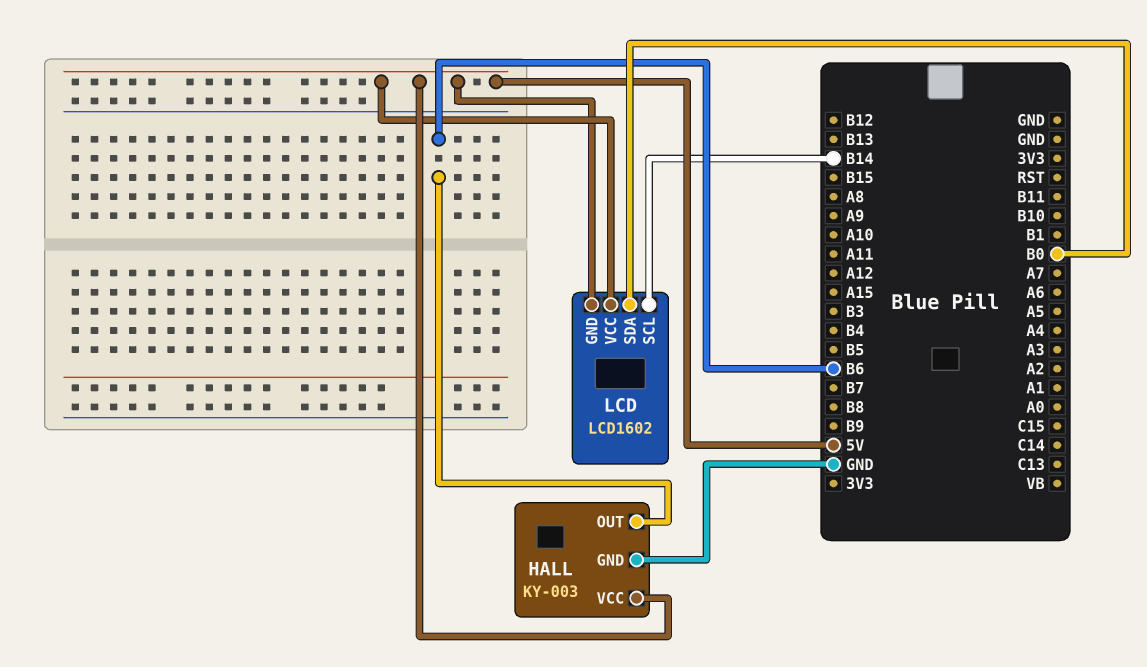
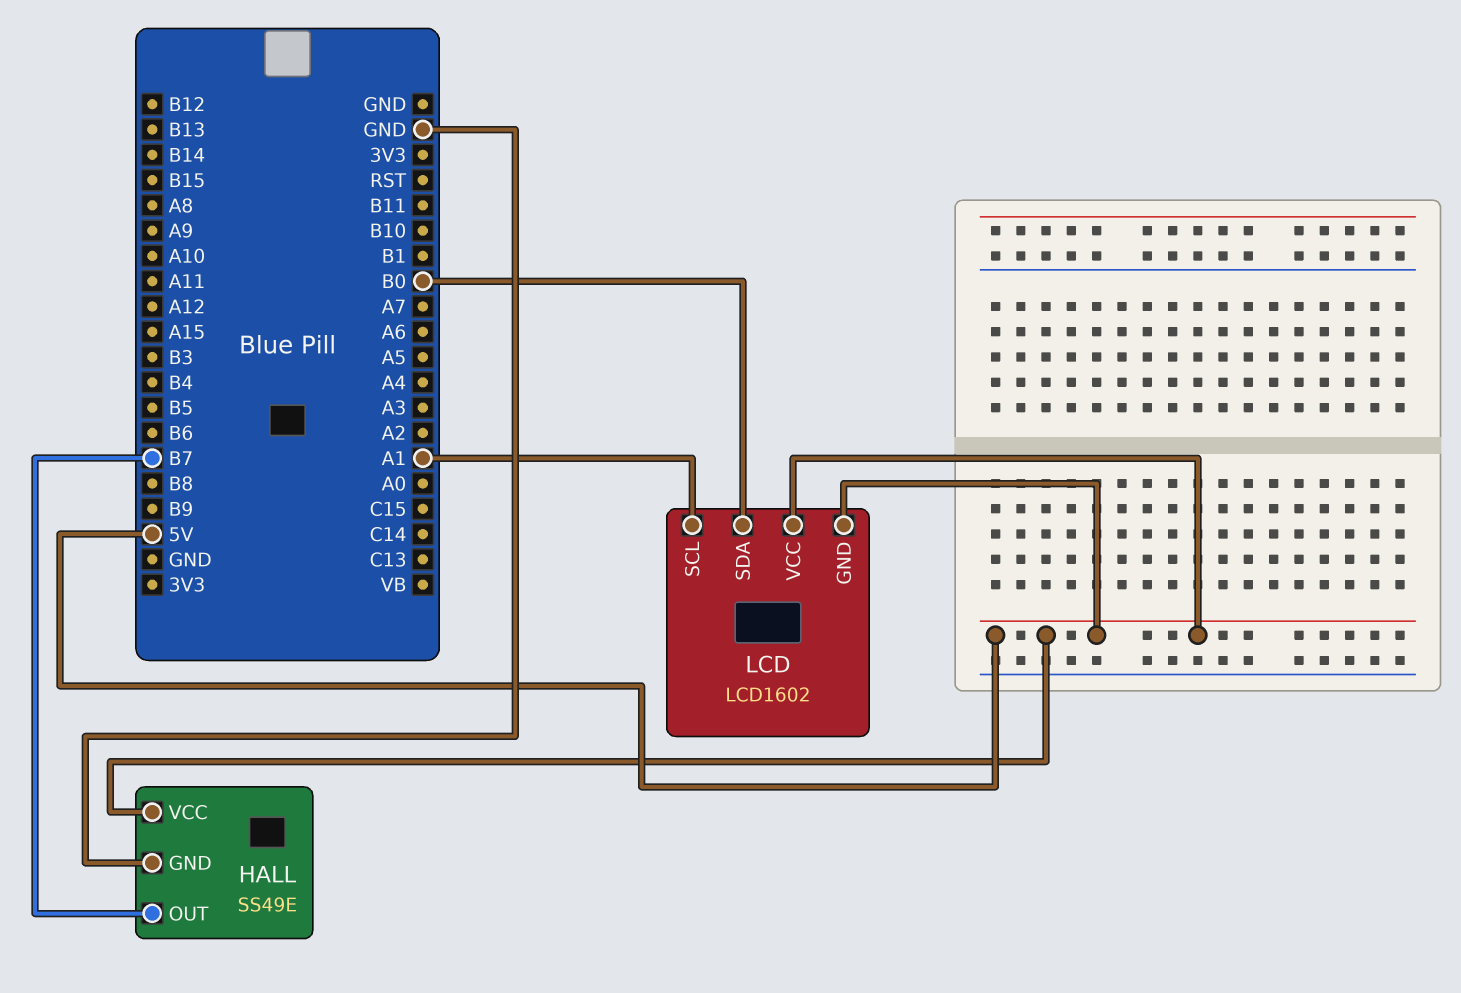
HALL: KY-003 -> SS49E
HALL pin OUT: B6 -> B7
LCD pin SCL: B14 -> A1

